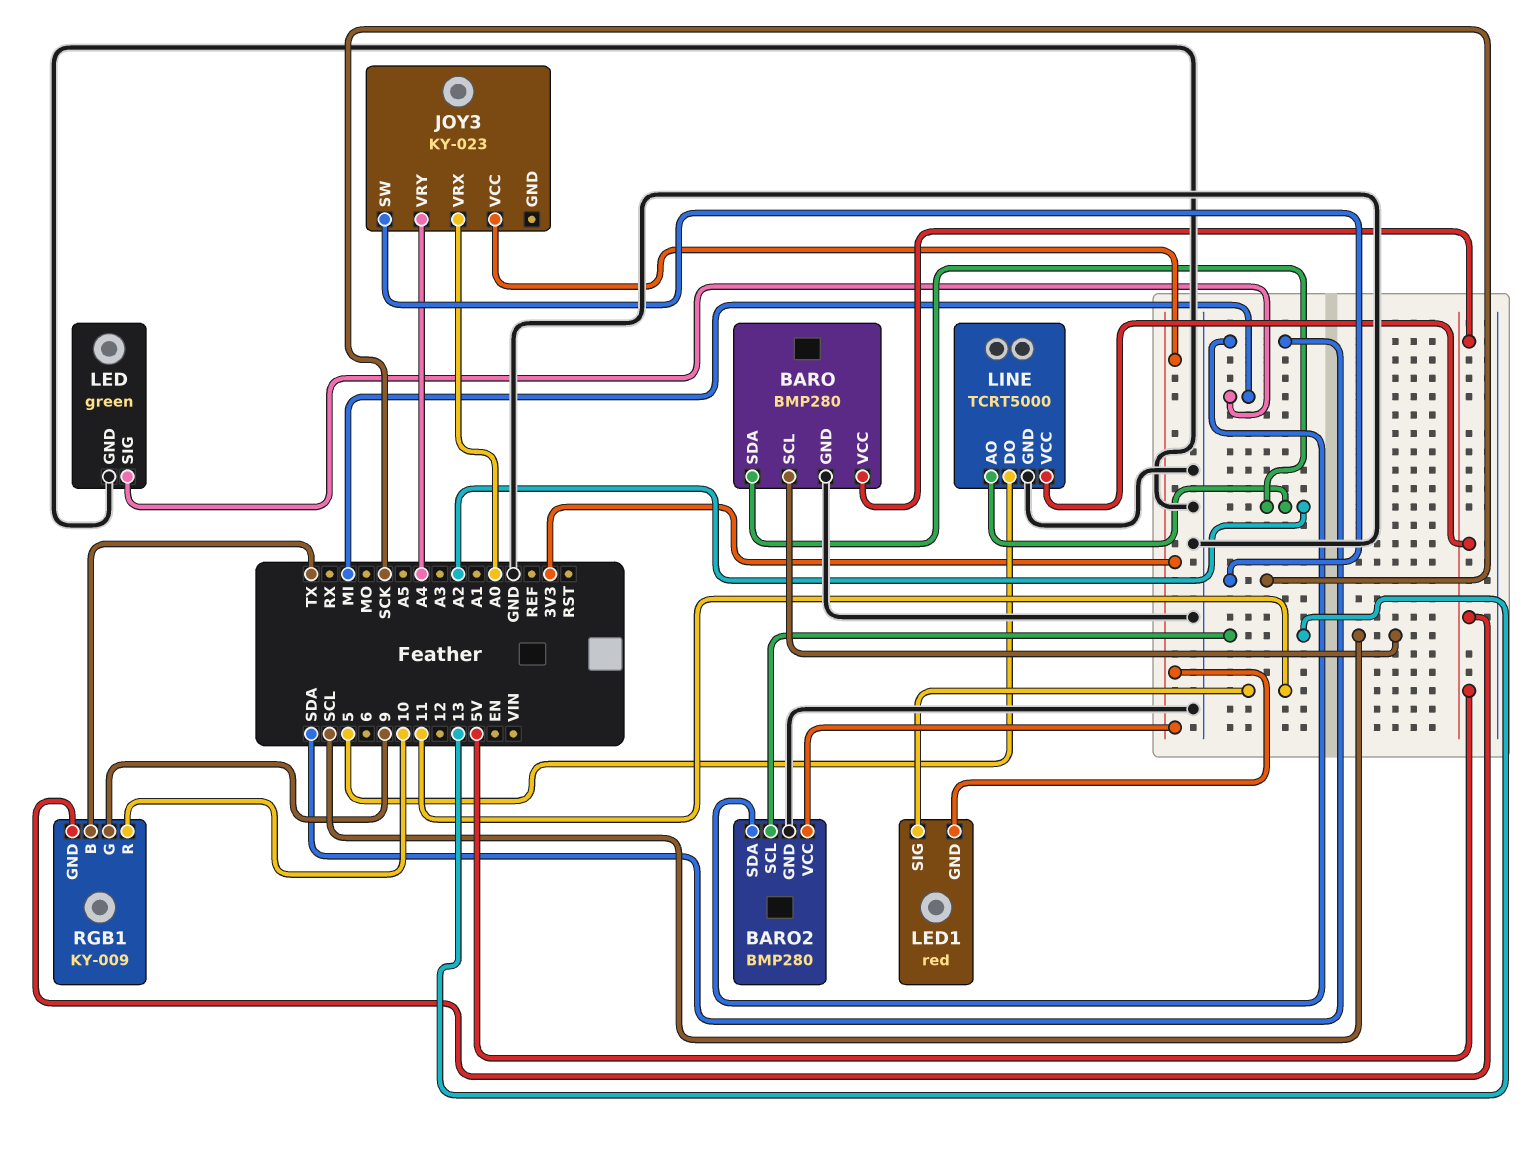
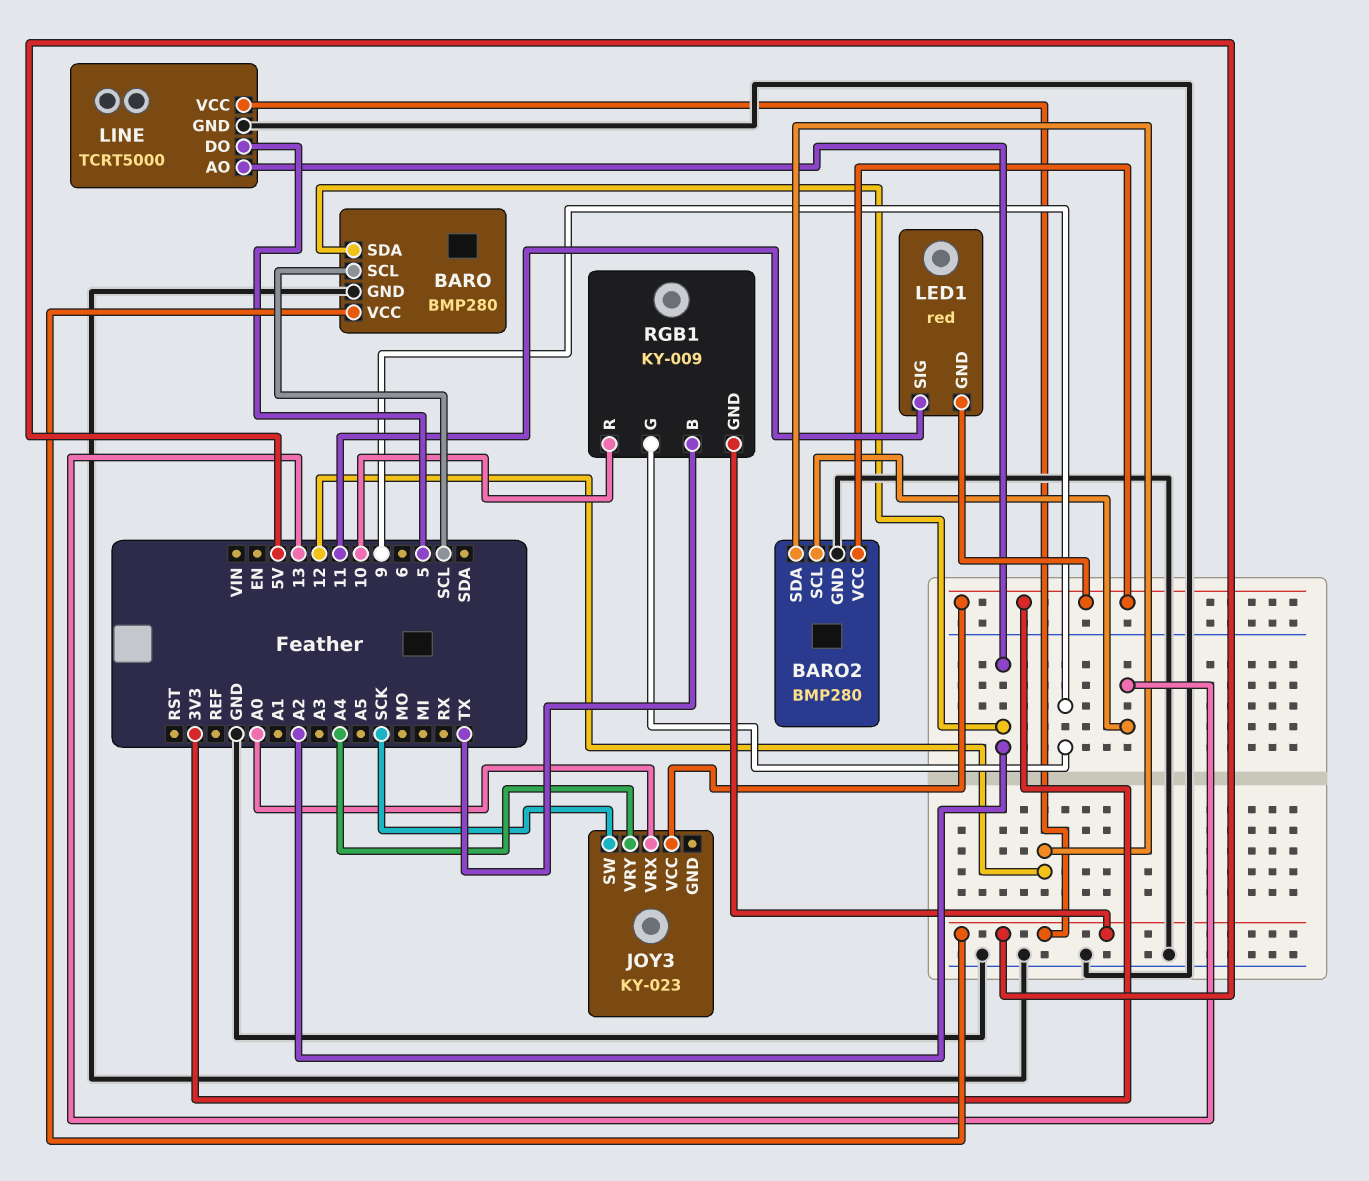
BARO2 pin SDA: SDA -> 12
LED: green -> none
LED pin GND: GND -> none
LED pin SIG: MI -> none

